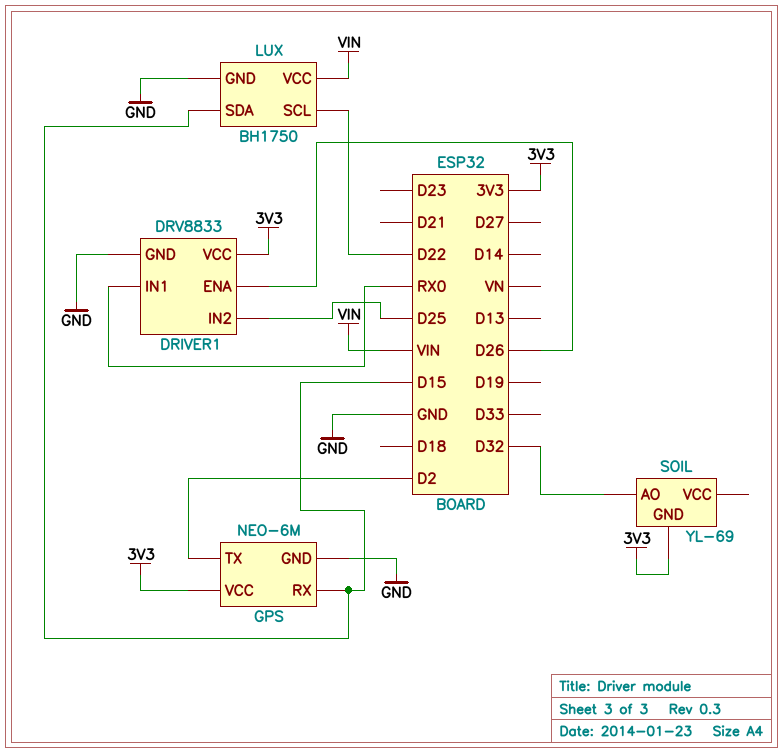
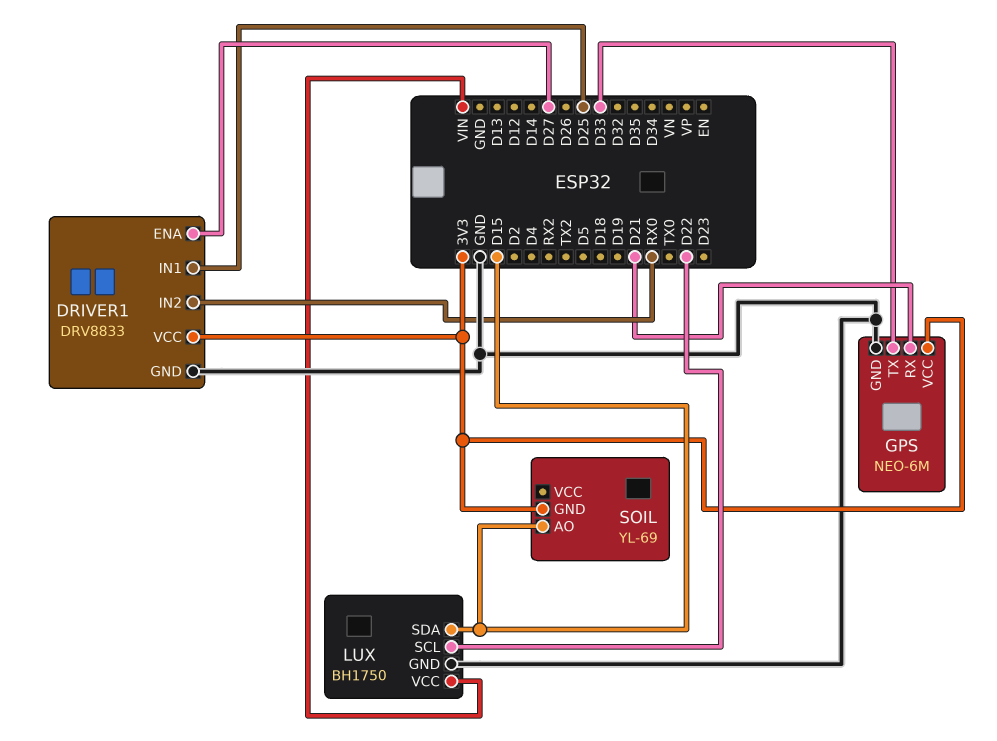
DRIVER1 pin ENA: D26 -> D27
DRIVER1 pin IN1: RX0 -> D25
DRIVER1 pin IN2: D25 -> RX0
GPS pin RX: D15 -> D21
GPS pin TX: D2 -> D33
SOIL pin AO: D32 -> D15

